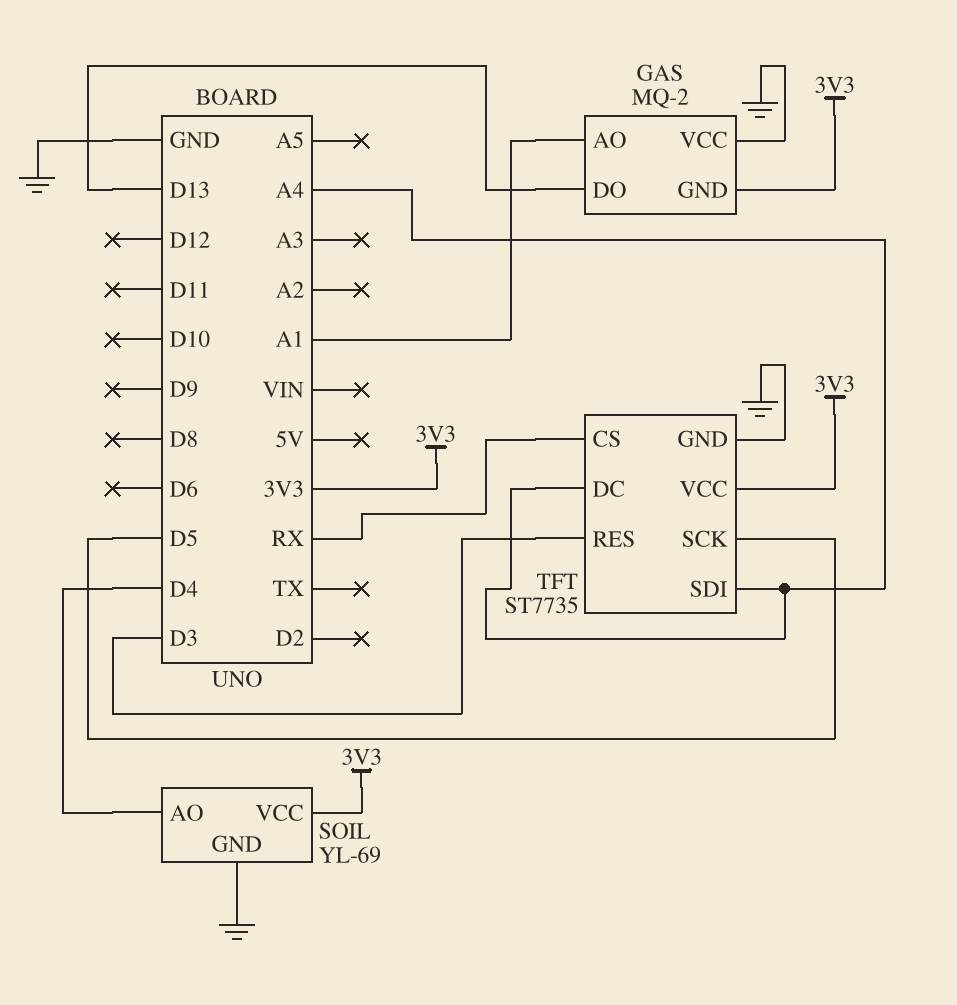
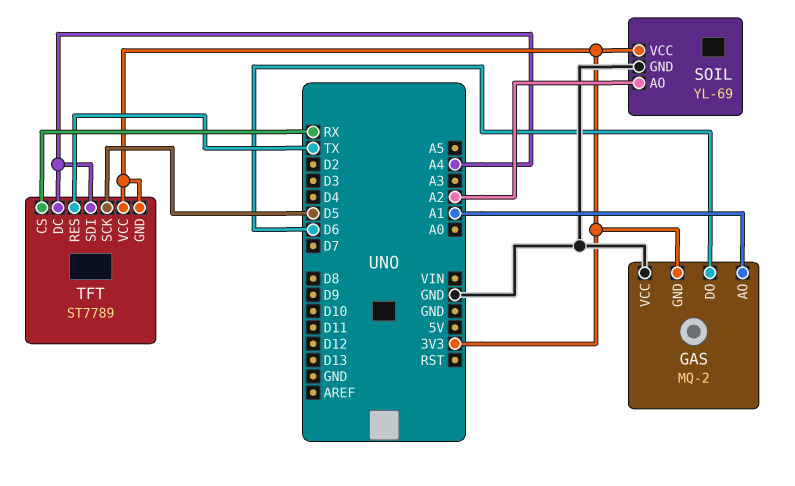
GAS pin DO: D13 -> D6
SOIL pin AO: D4 -> A2
TFT: ST7735 -> ST7789
TFT pin GND: GND -> 3V3
TFT pin RES: D3 -> TX

